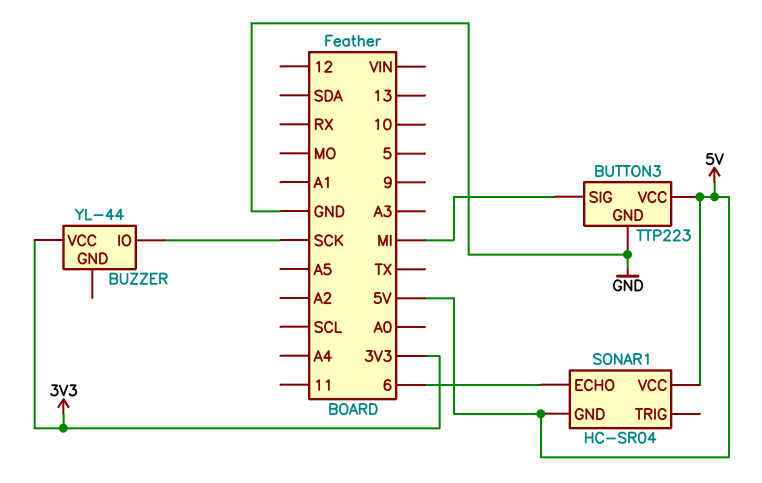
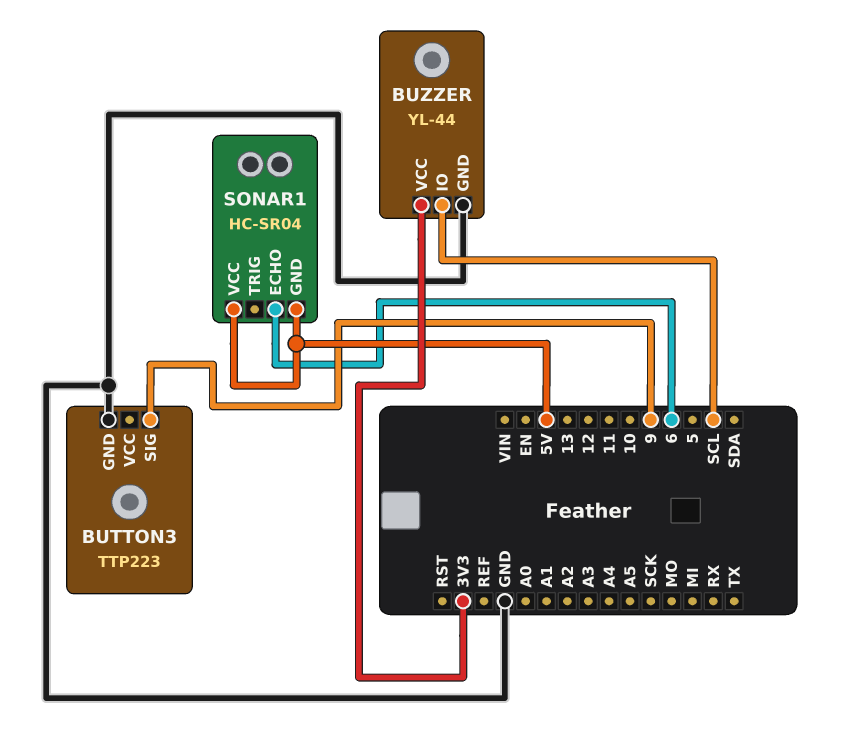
BUTTON3 pin SIG: MI -> 9
BUTTON3 pin VCC: 5V -> none
BUZZER pin GND: none -> GND
BUZZER pin IO: SCK -> SCL

